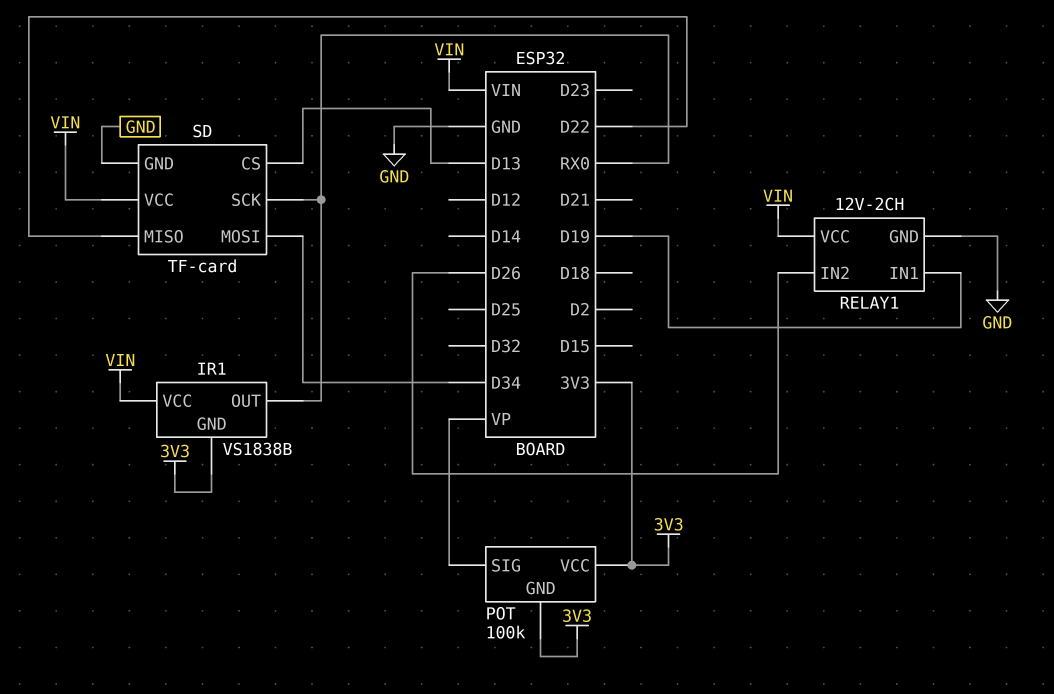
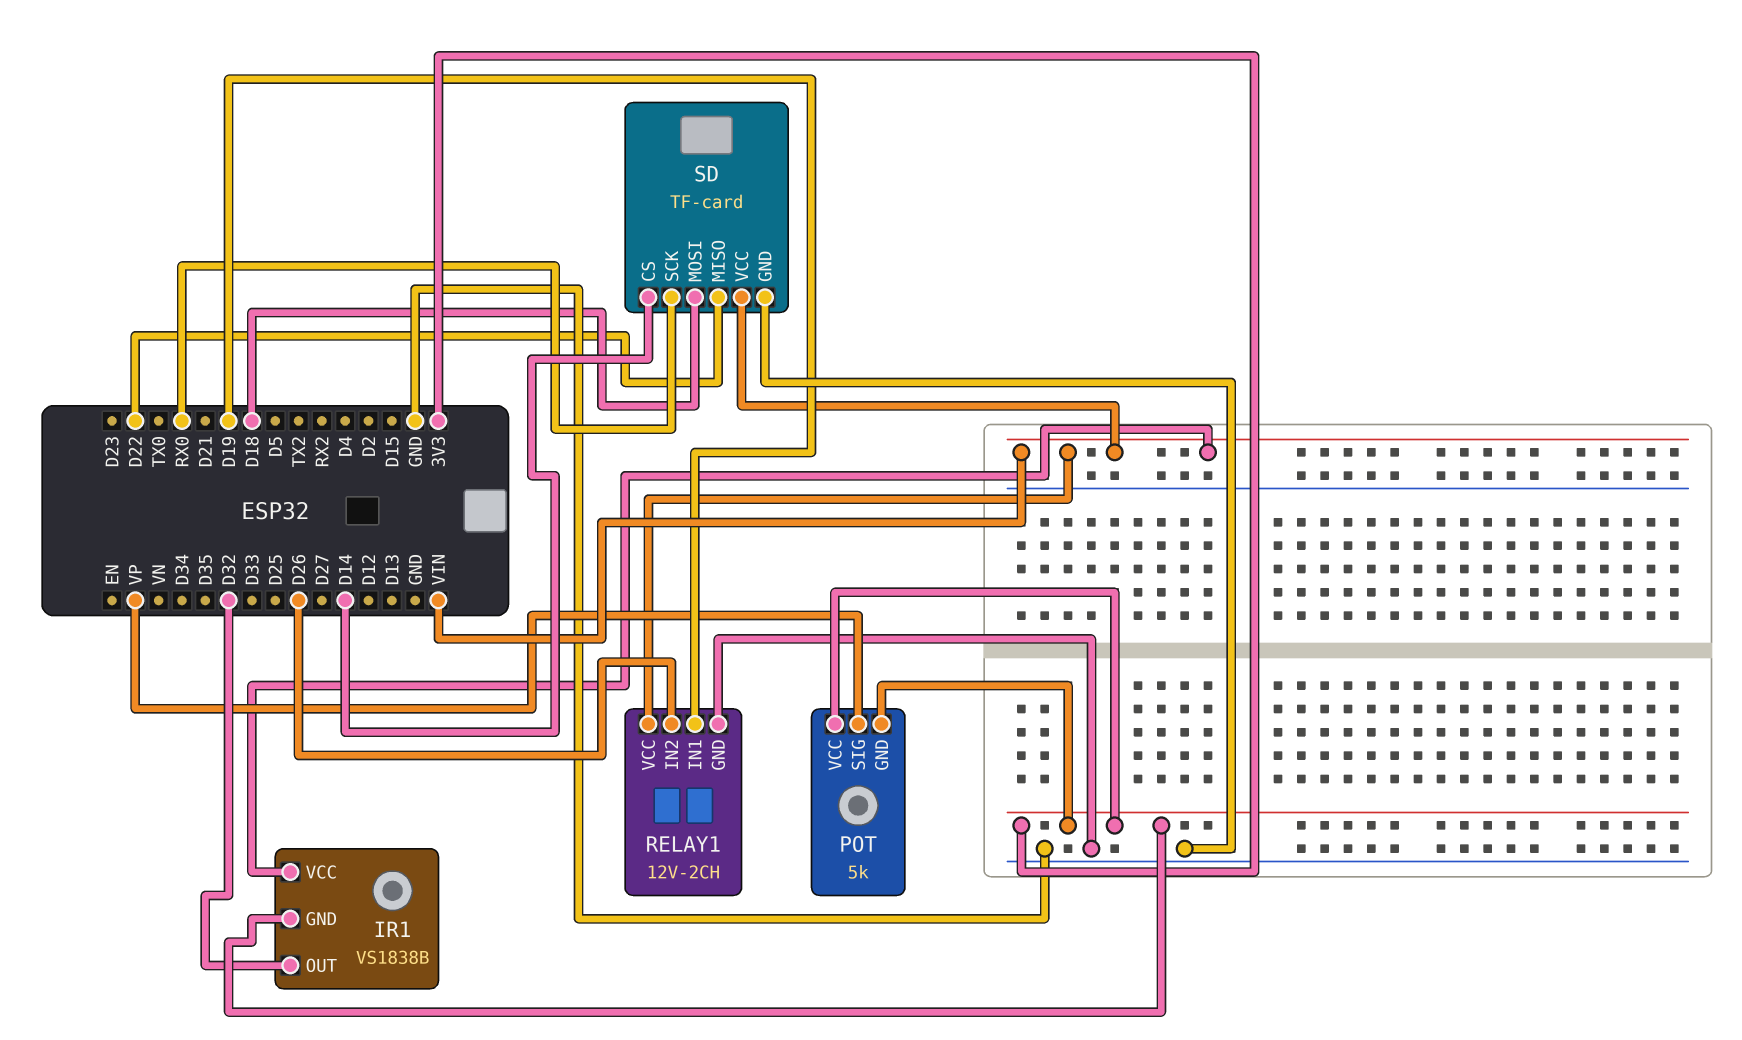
IR1 pin OUT: RX0 -> D32
POT: 100k -> 5k
SD pin CS: D13 -> D14
SD pin MOSI: D34 -> D18

